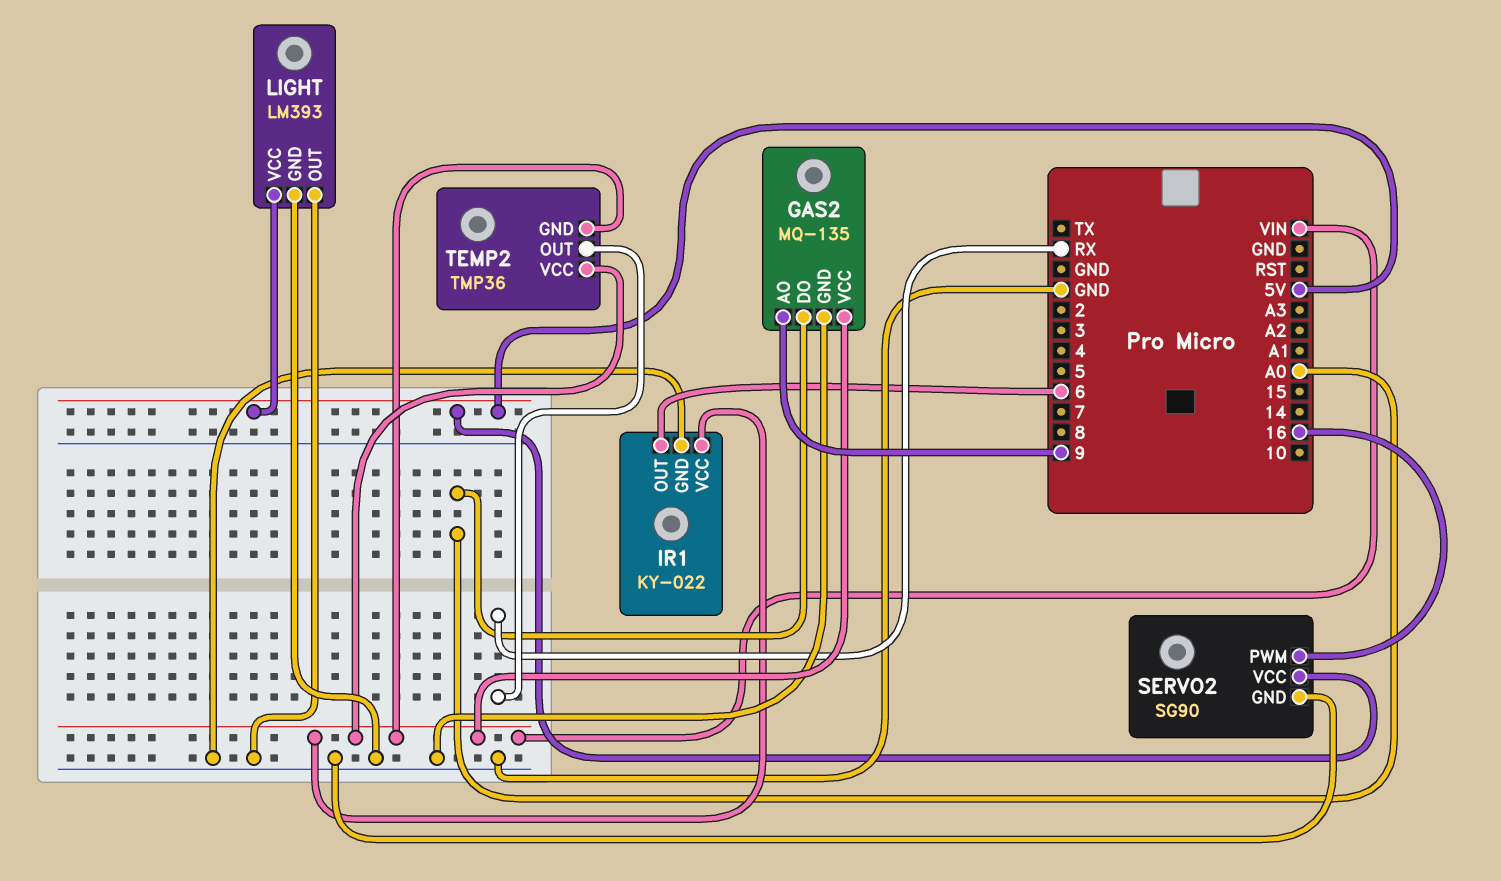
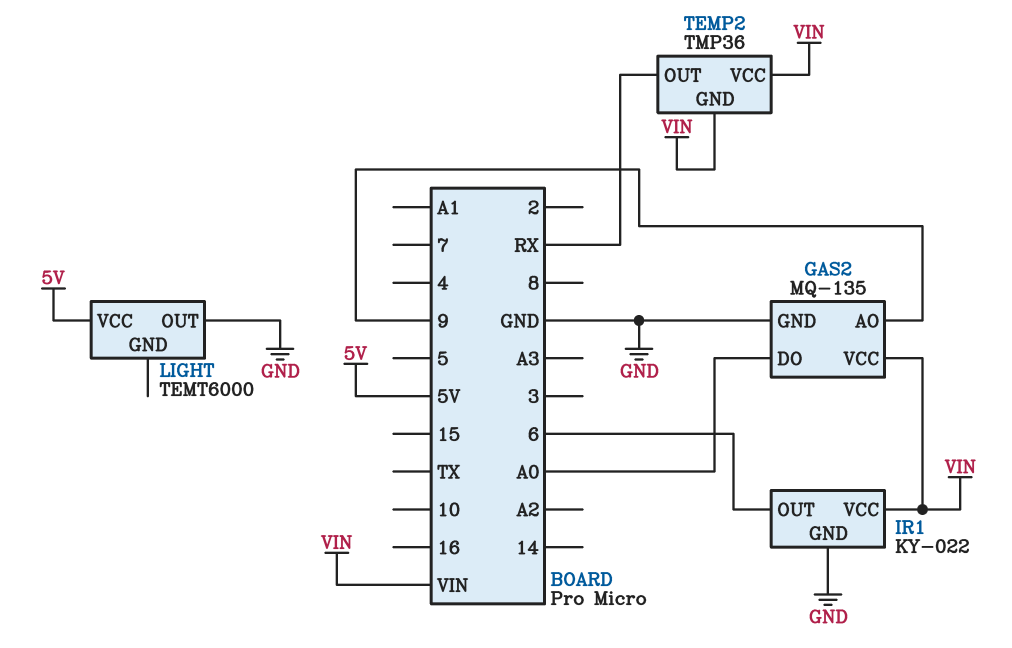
LIGHT: LM393 -> TEMT6000
LIGHT pin GND: GND -> none
SERVO2: SG90 -> none
SERVO2 pin GND: GND -> none
SERVO2 pin PWM: 16 -> none
SERVO2 pin VCC: 5V -> none

